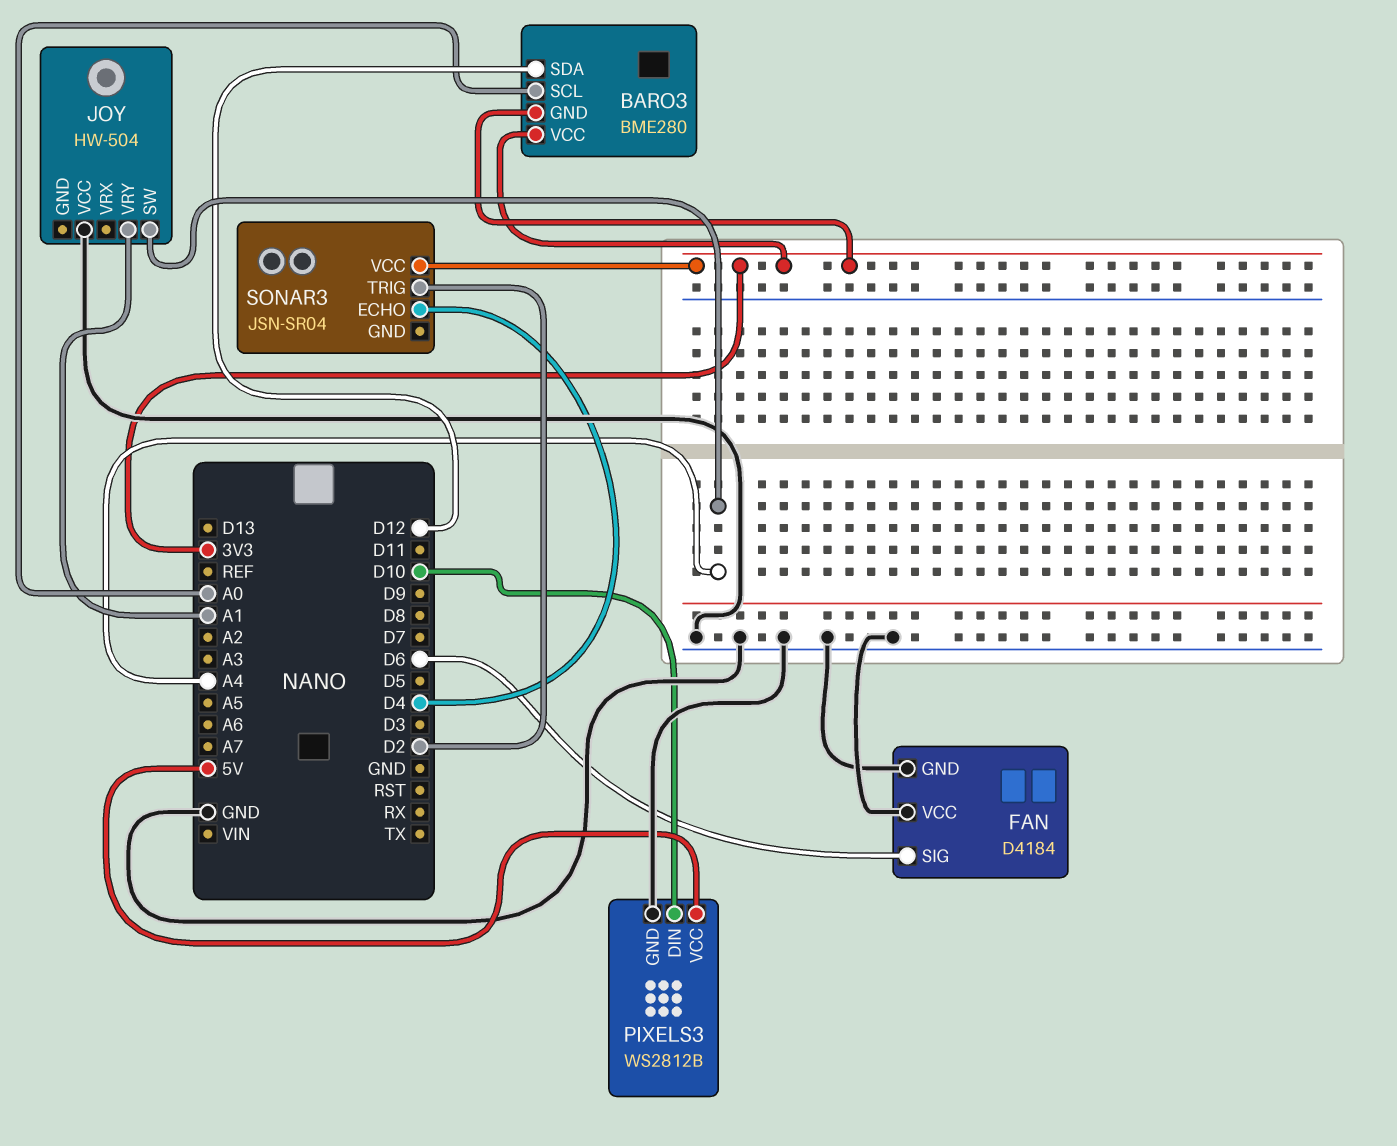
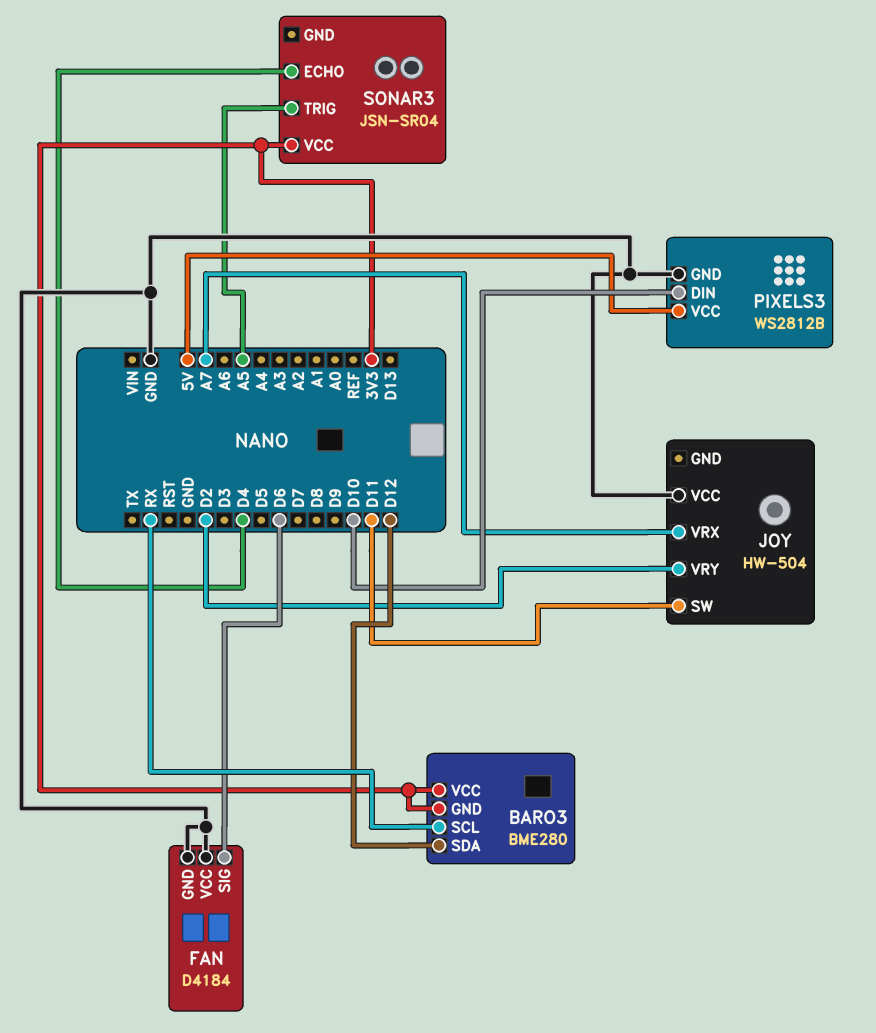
BARO3 pin SCL: A0 -> RX
JOY pin SW: A4 -> D11
JOY pin VRX: none -> A7
JOY pin VRY: A1 -> D2
SONAR3 pin TRIG: D2 -> A5

